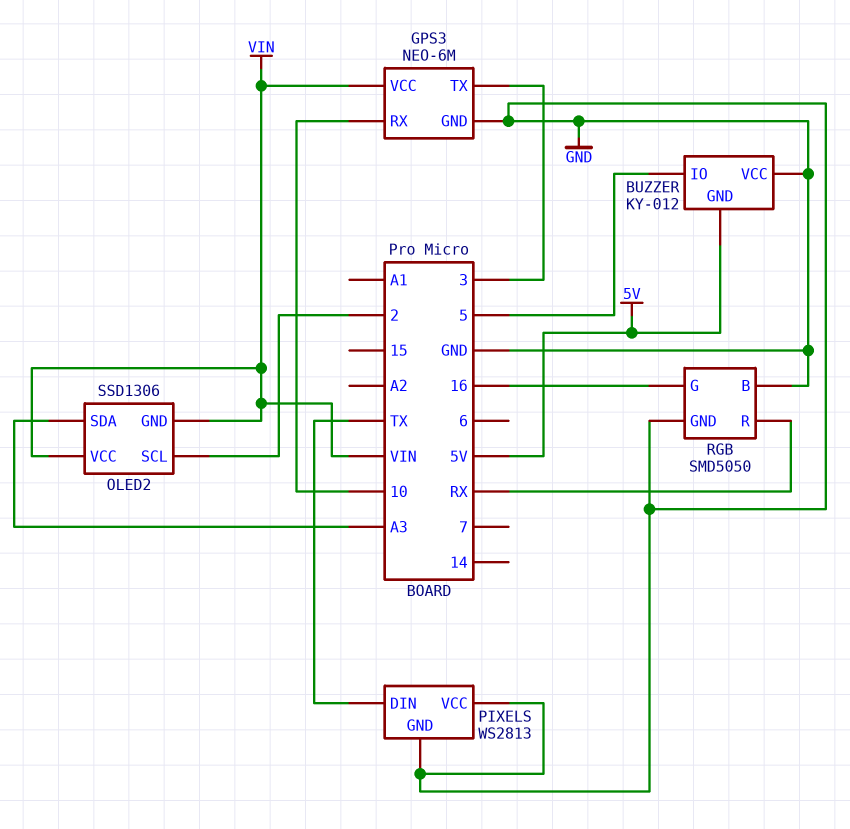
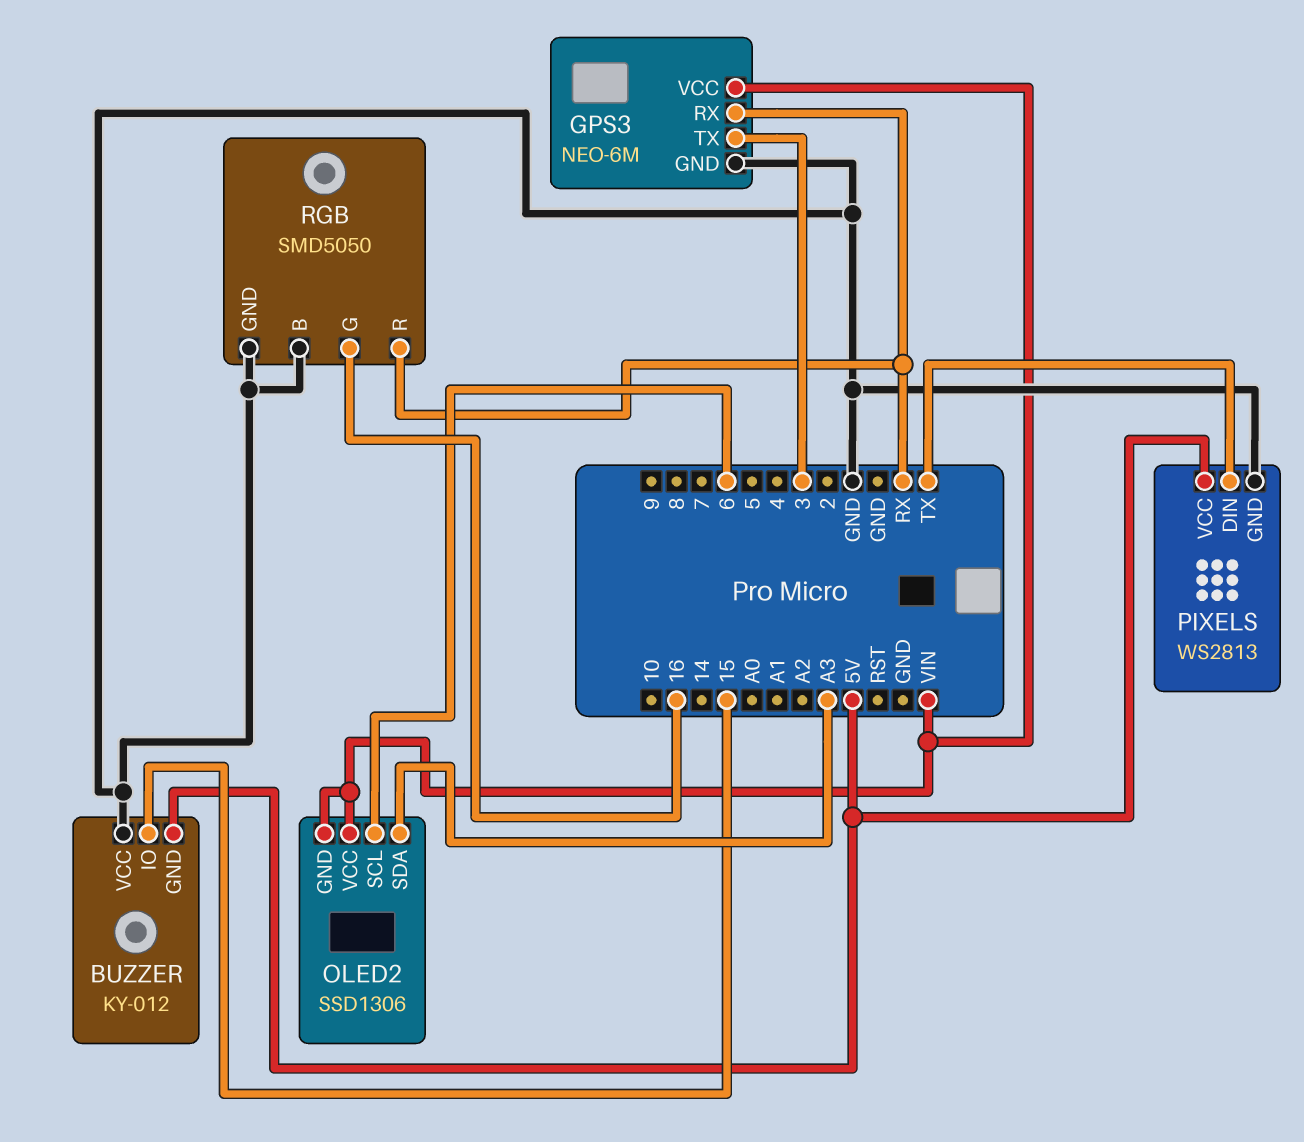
BUZZER pin IO: 5 -> 15
GPS3 pin RX: 10 -> RX
OLED2 pin SCL: 2 -> 6
PIXELS pin VCC: GND -> 5V

